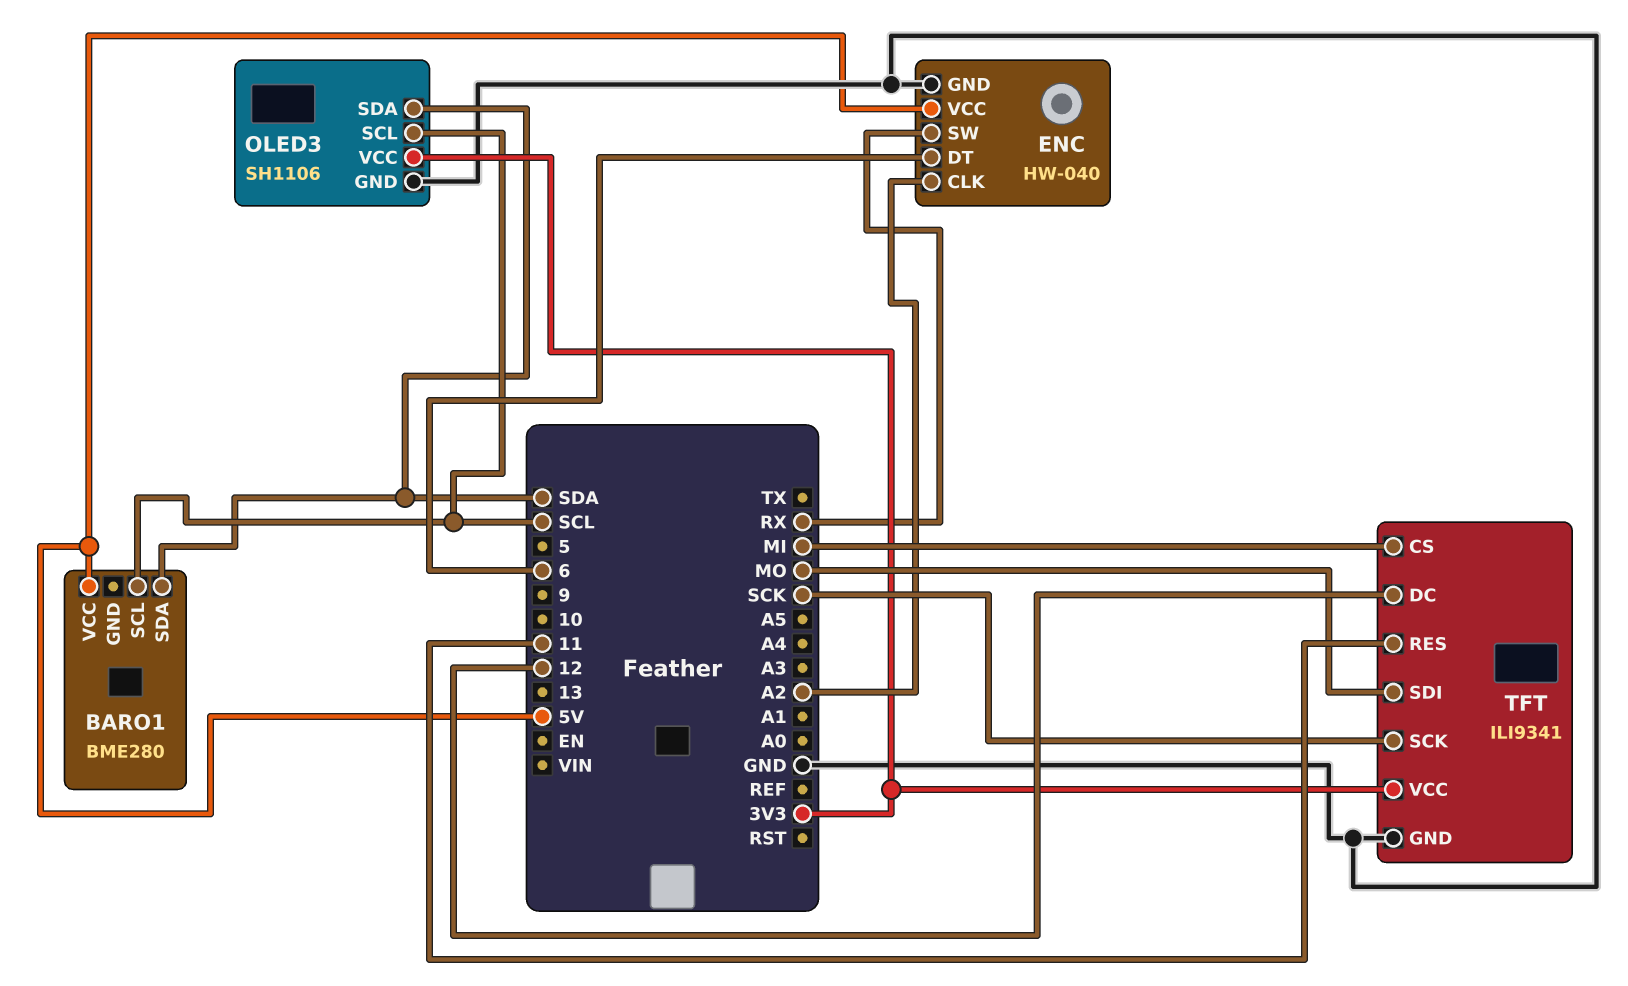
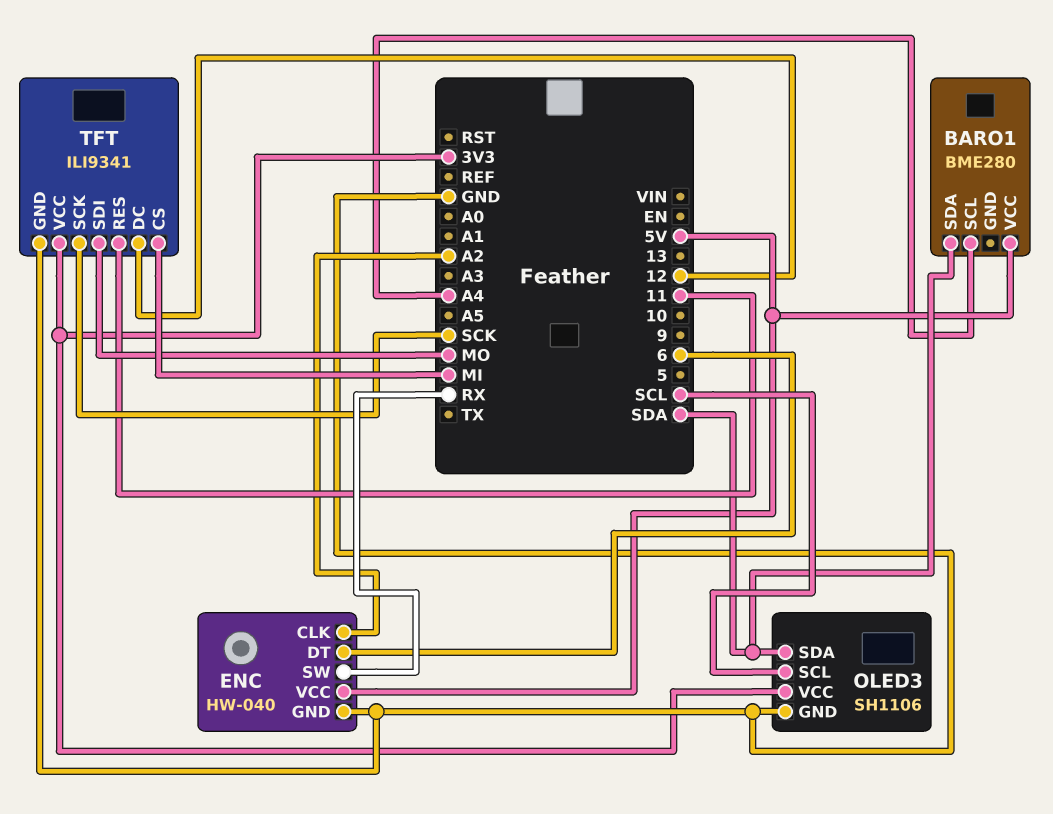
BARO1 pin SCL: SCL -> A4

